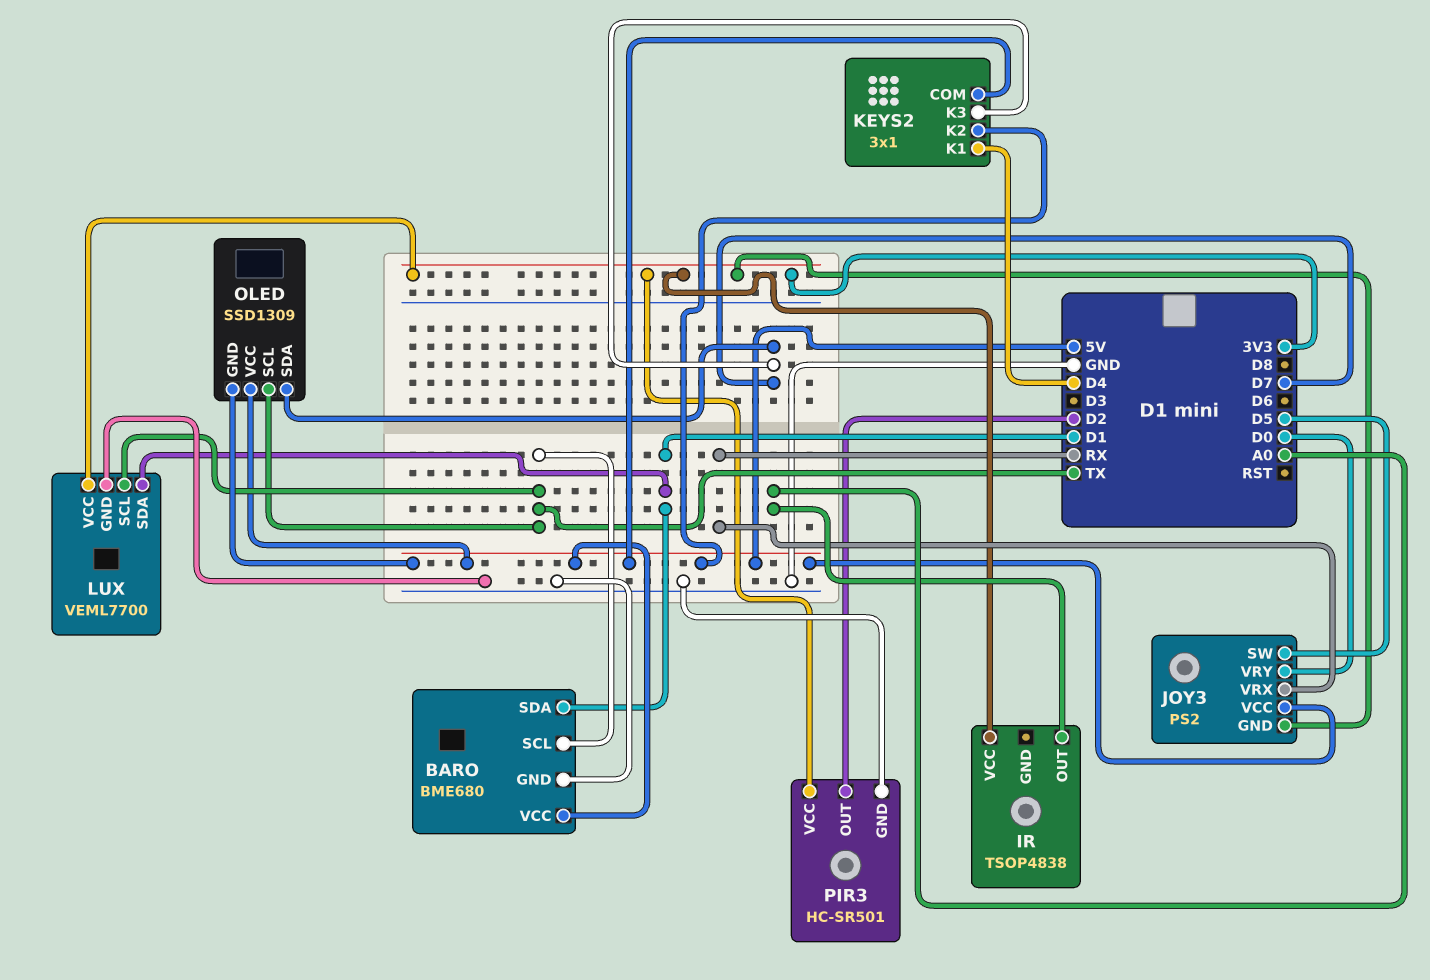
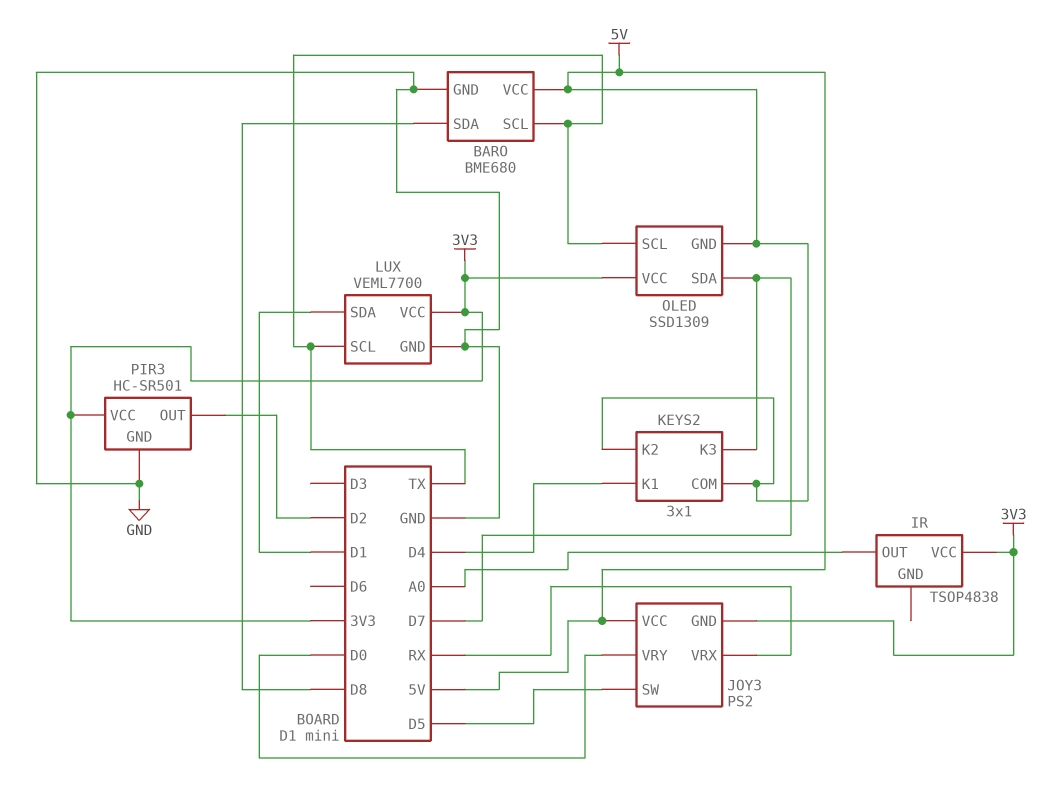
BARO pin SDA: D1 -> D8
OLED pin VCC: 5V -> 3V3

